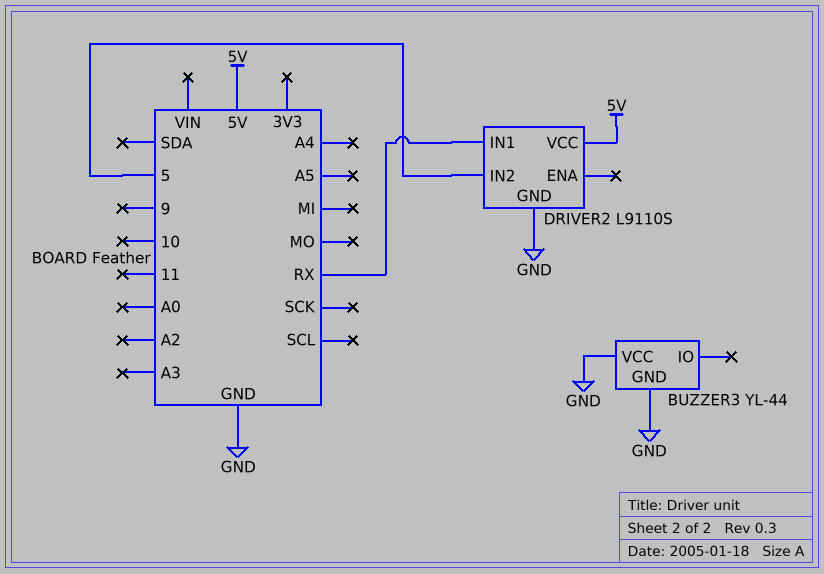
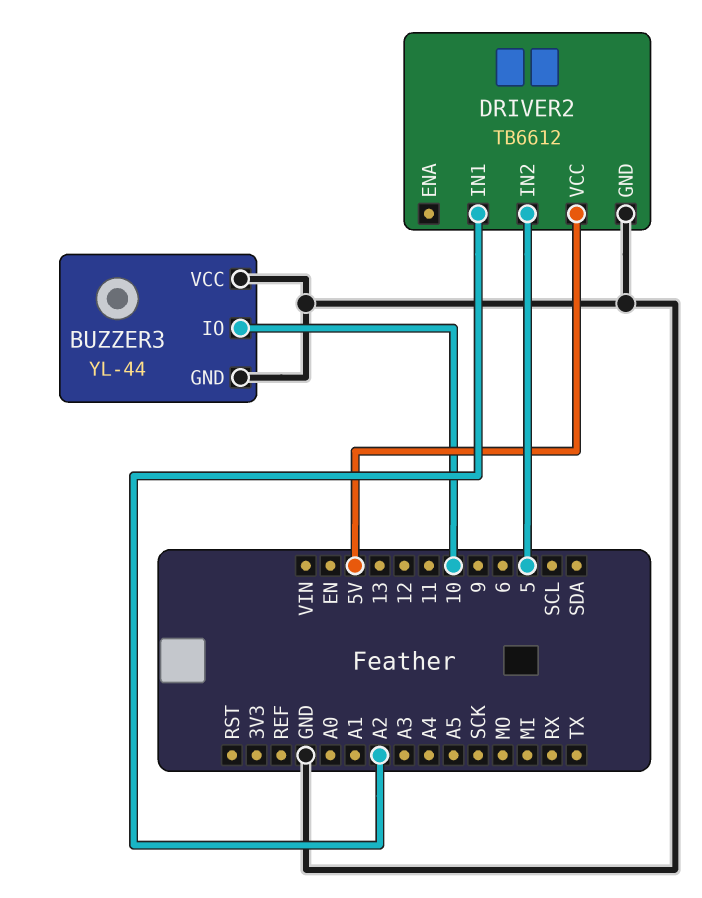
BUZZER3 pin IO: none -> 10
DRIVER2: L9110S -> TB6612
DRIVER2 pin IN1: RX -> A2

